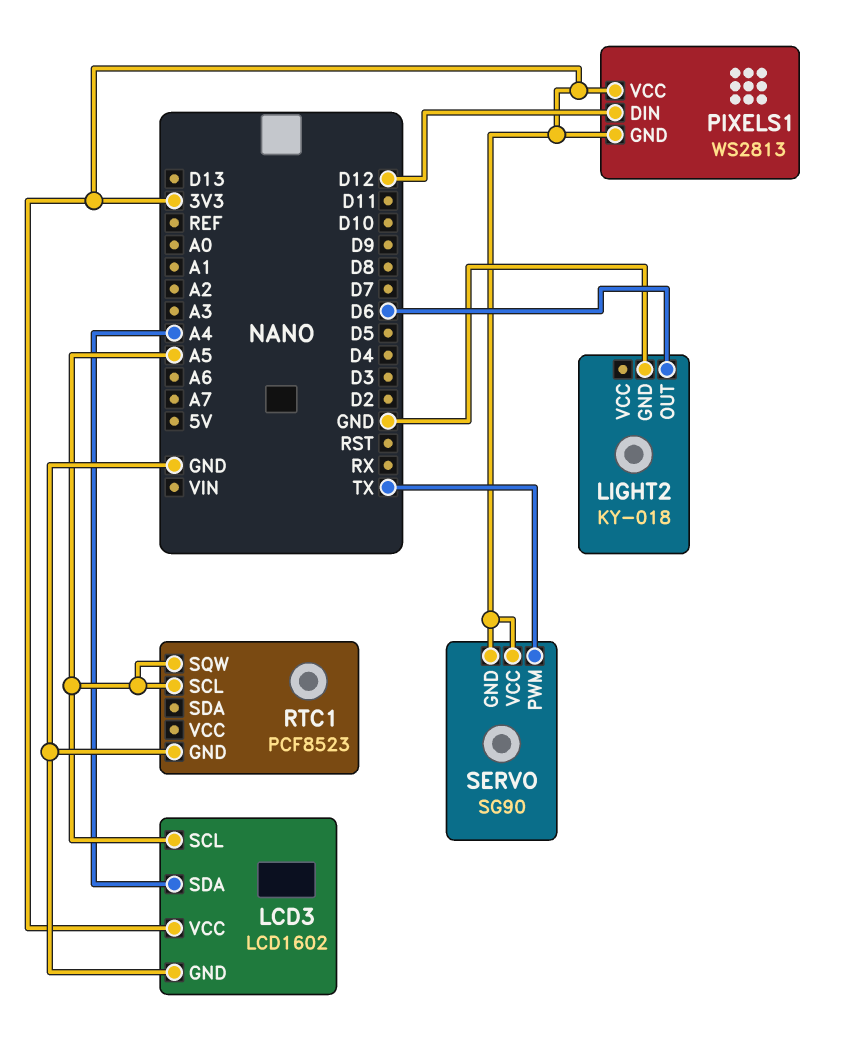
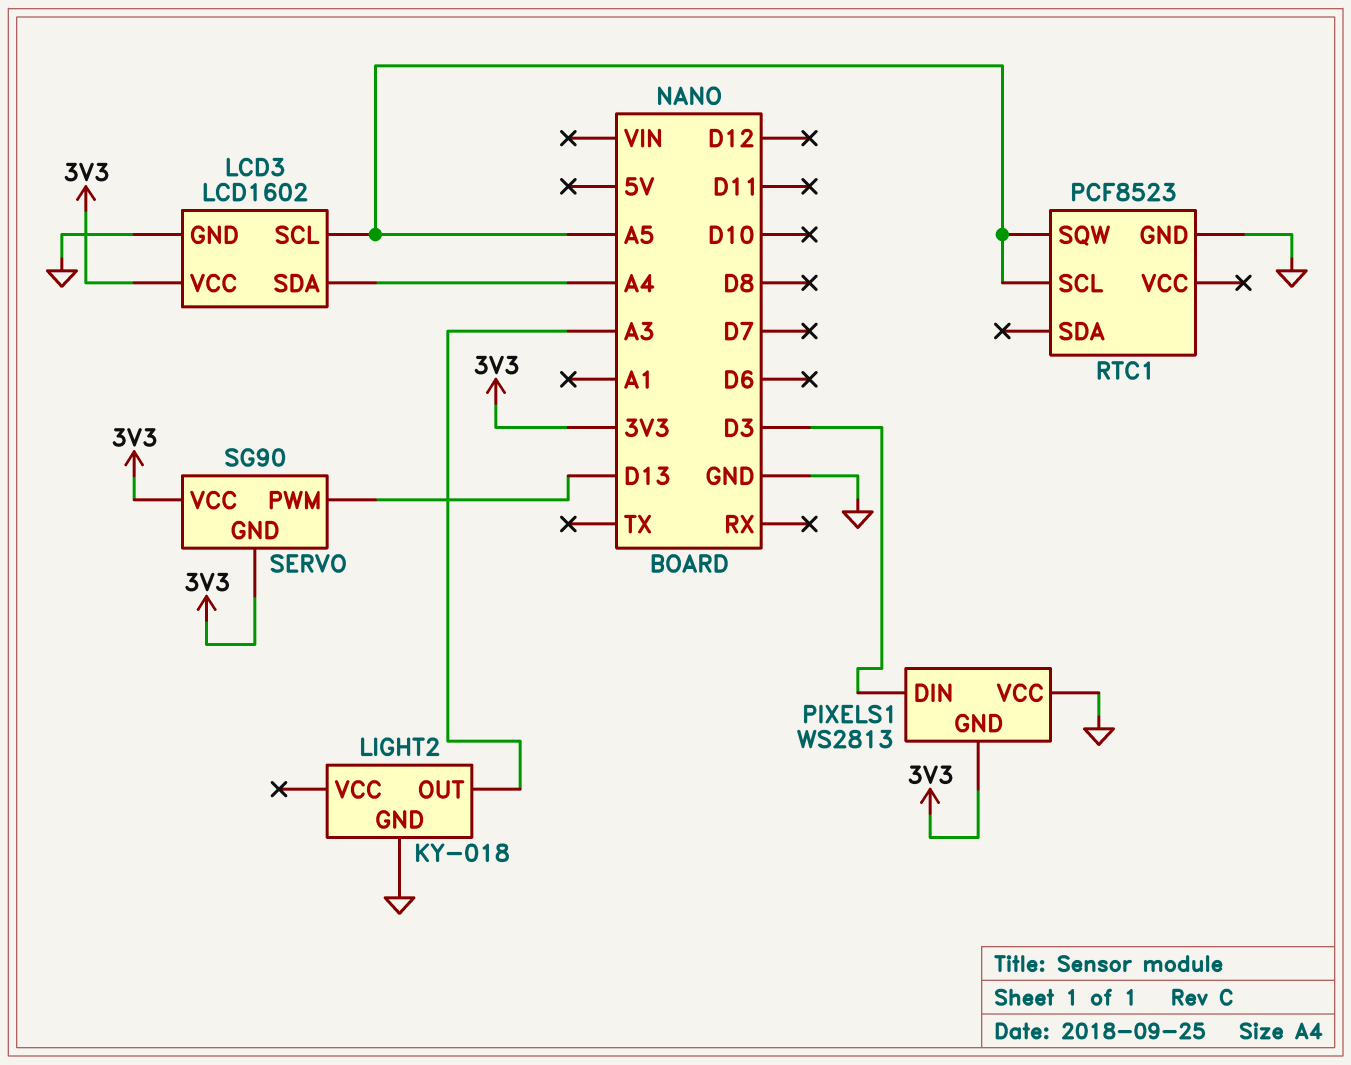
LIGHT2 pin OUT: D6 -> A3
PIXELS1 pin DIN: D12 -> D3
PIXELS1 pin VCC: 3V3 -> GND
SERVO pin PWM: TX -> D13

